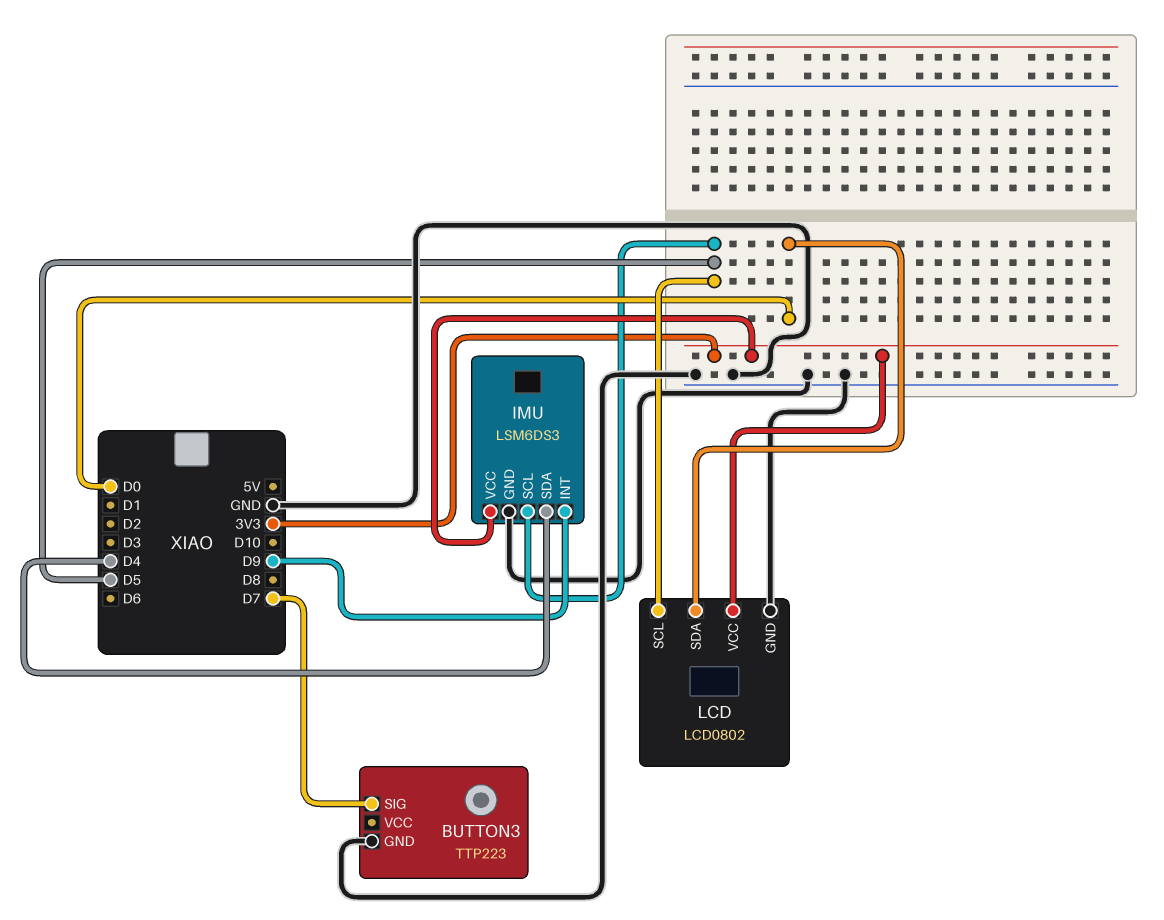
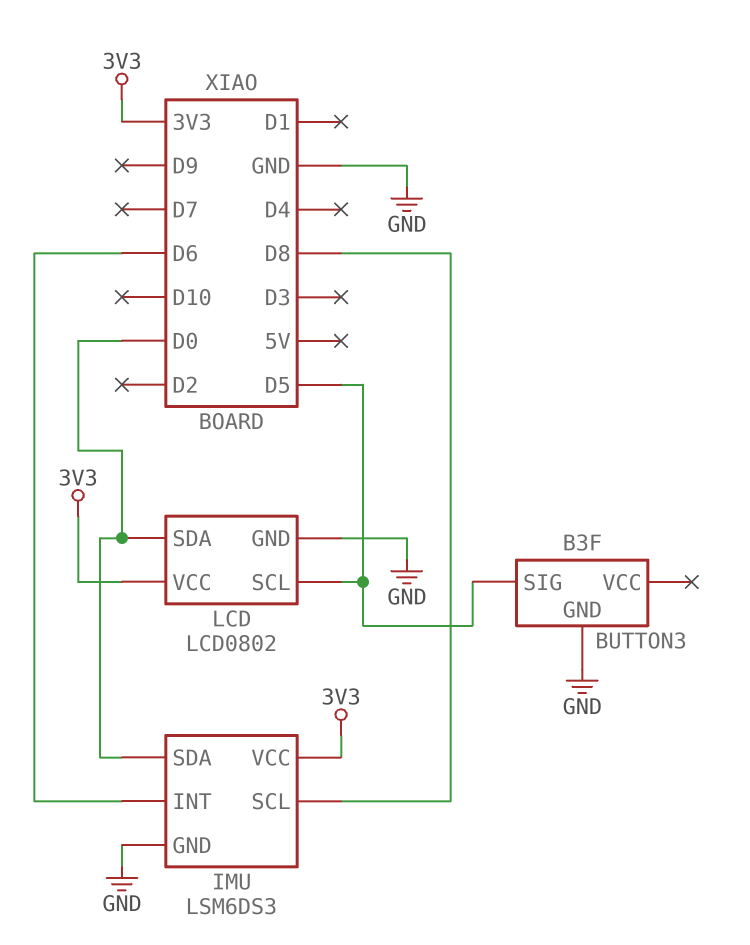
BUTTON3: TTP223 -> B3F
BUTTON3 pin SIG: D7 -> D5
IMU pin INT: D9 -> D6
IMU pin SCL: D5 -> D8
IMU pin SDA: D4 -> D0

